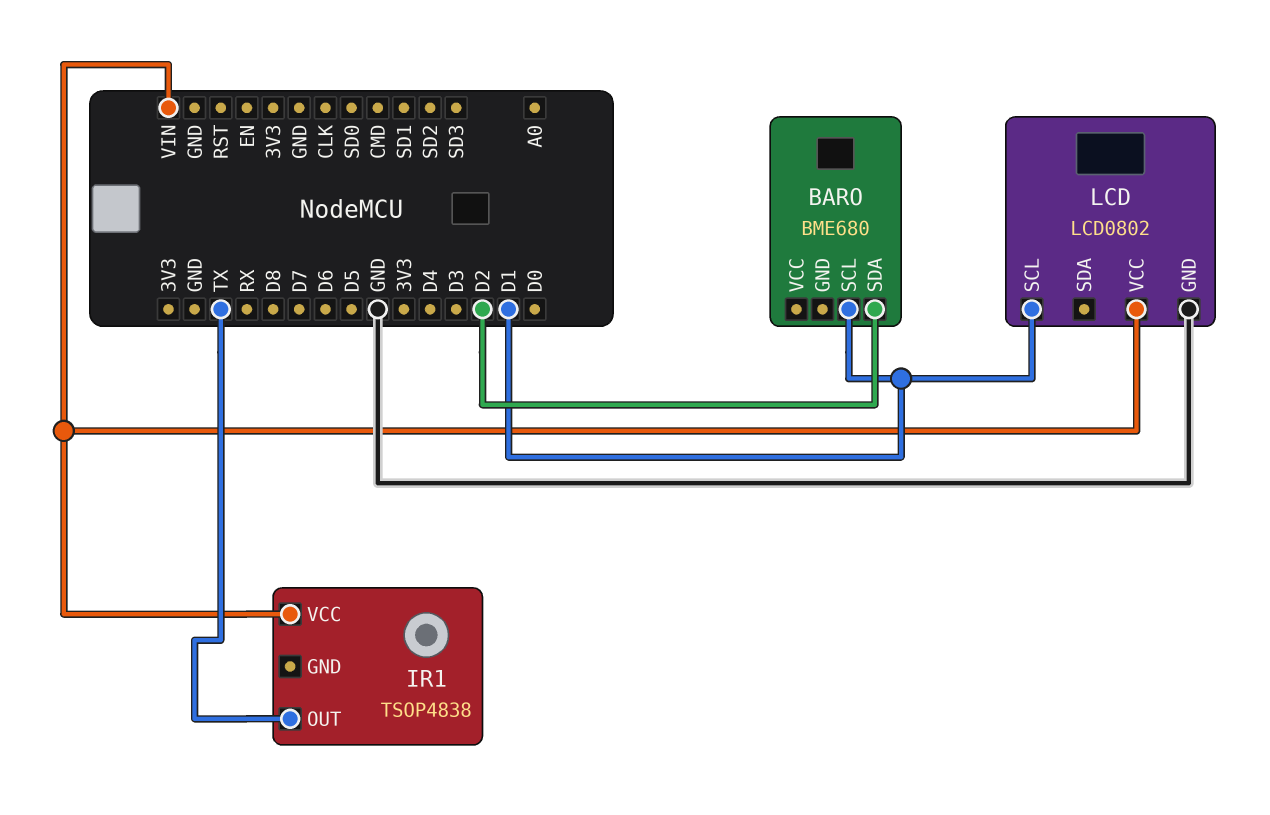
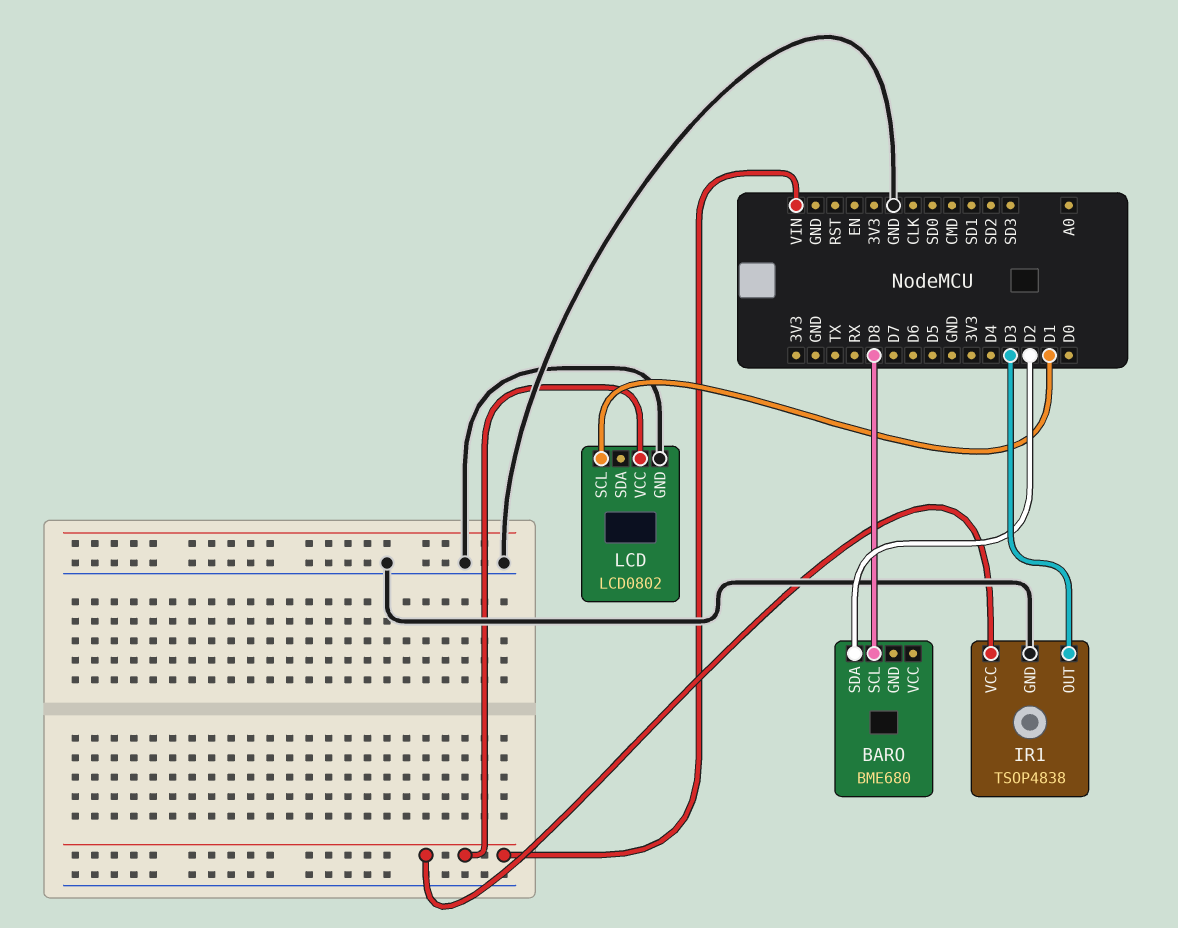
BARO pin SCL: D1 -> D8
IR1 pin GND: none -> GND
IR1 pin OUT: TX -> D3

